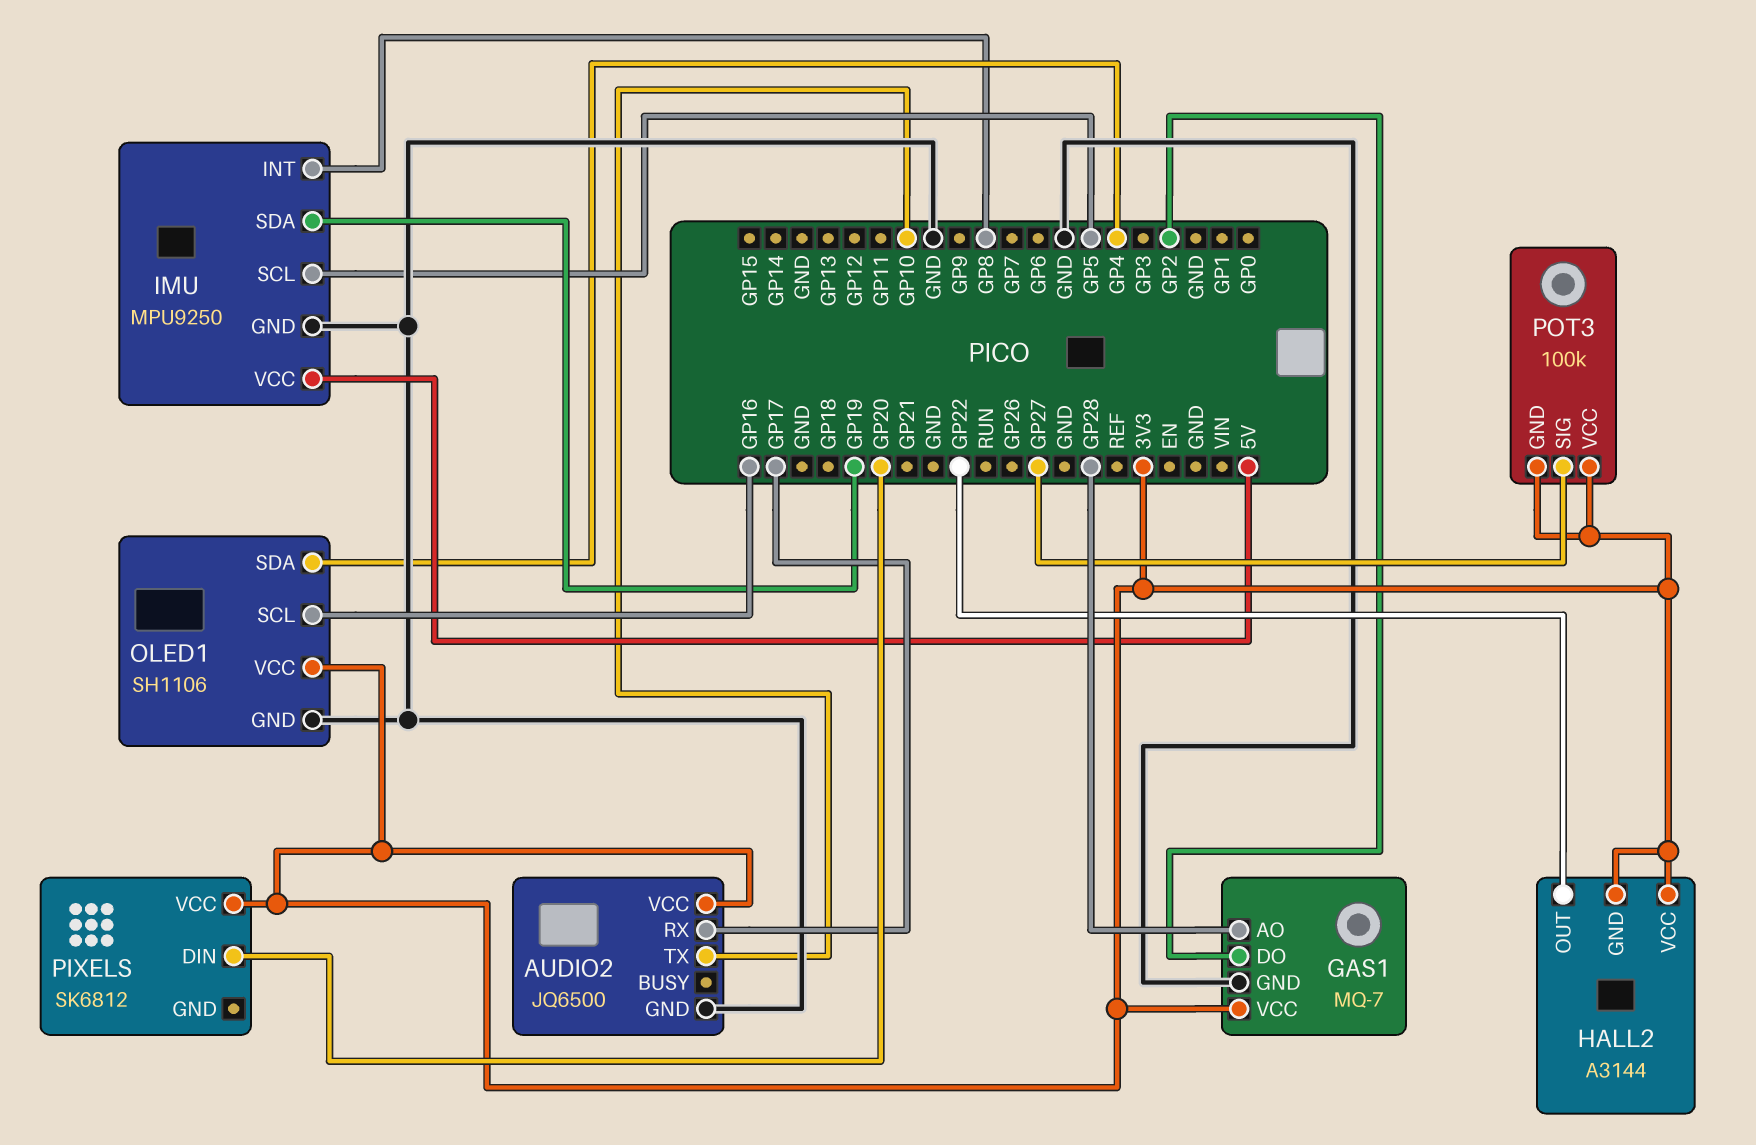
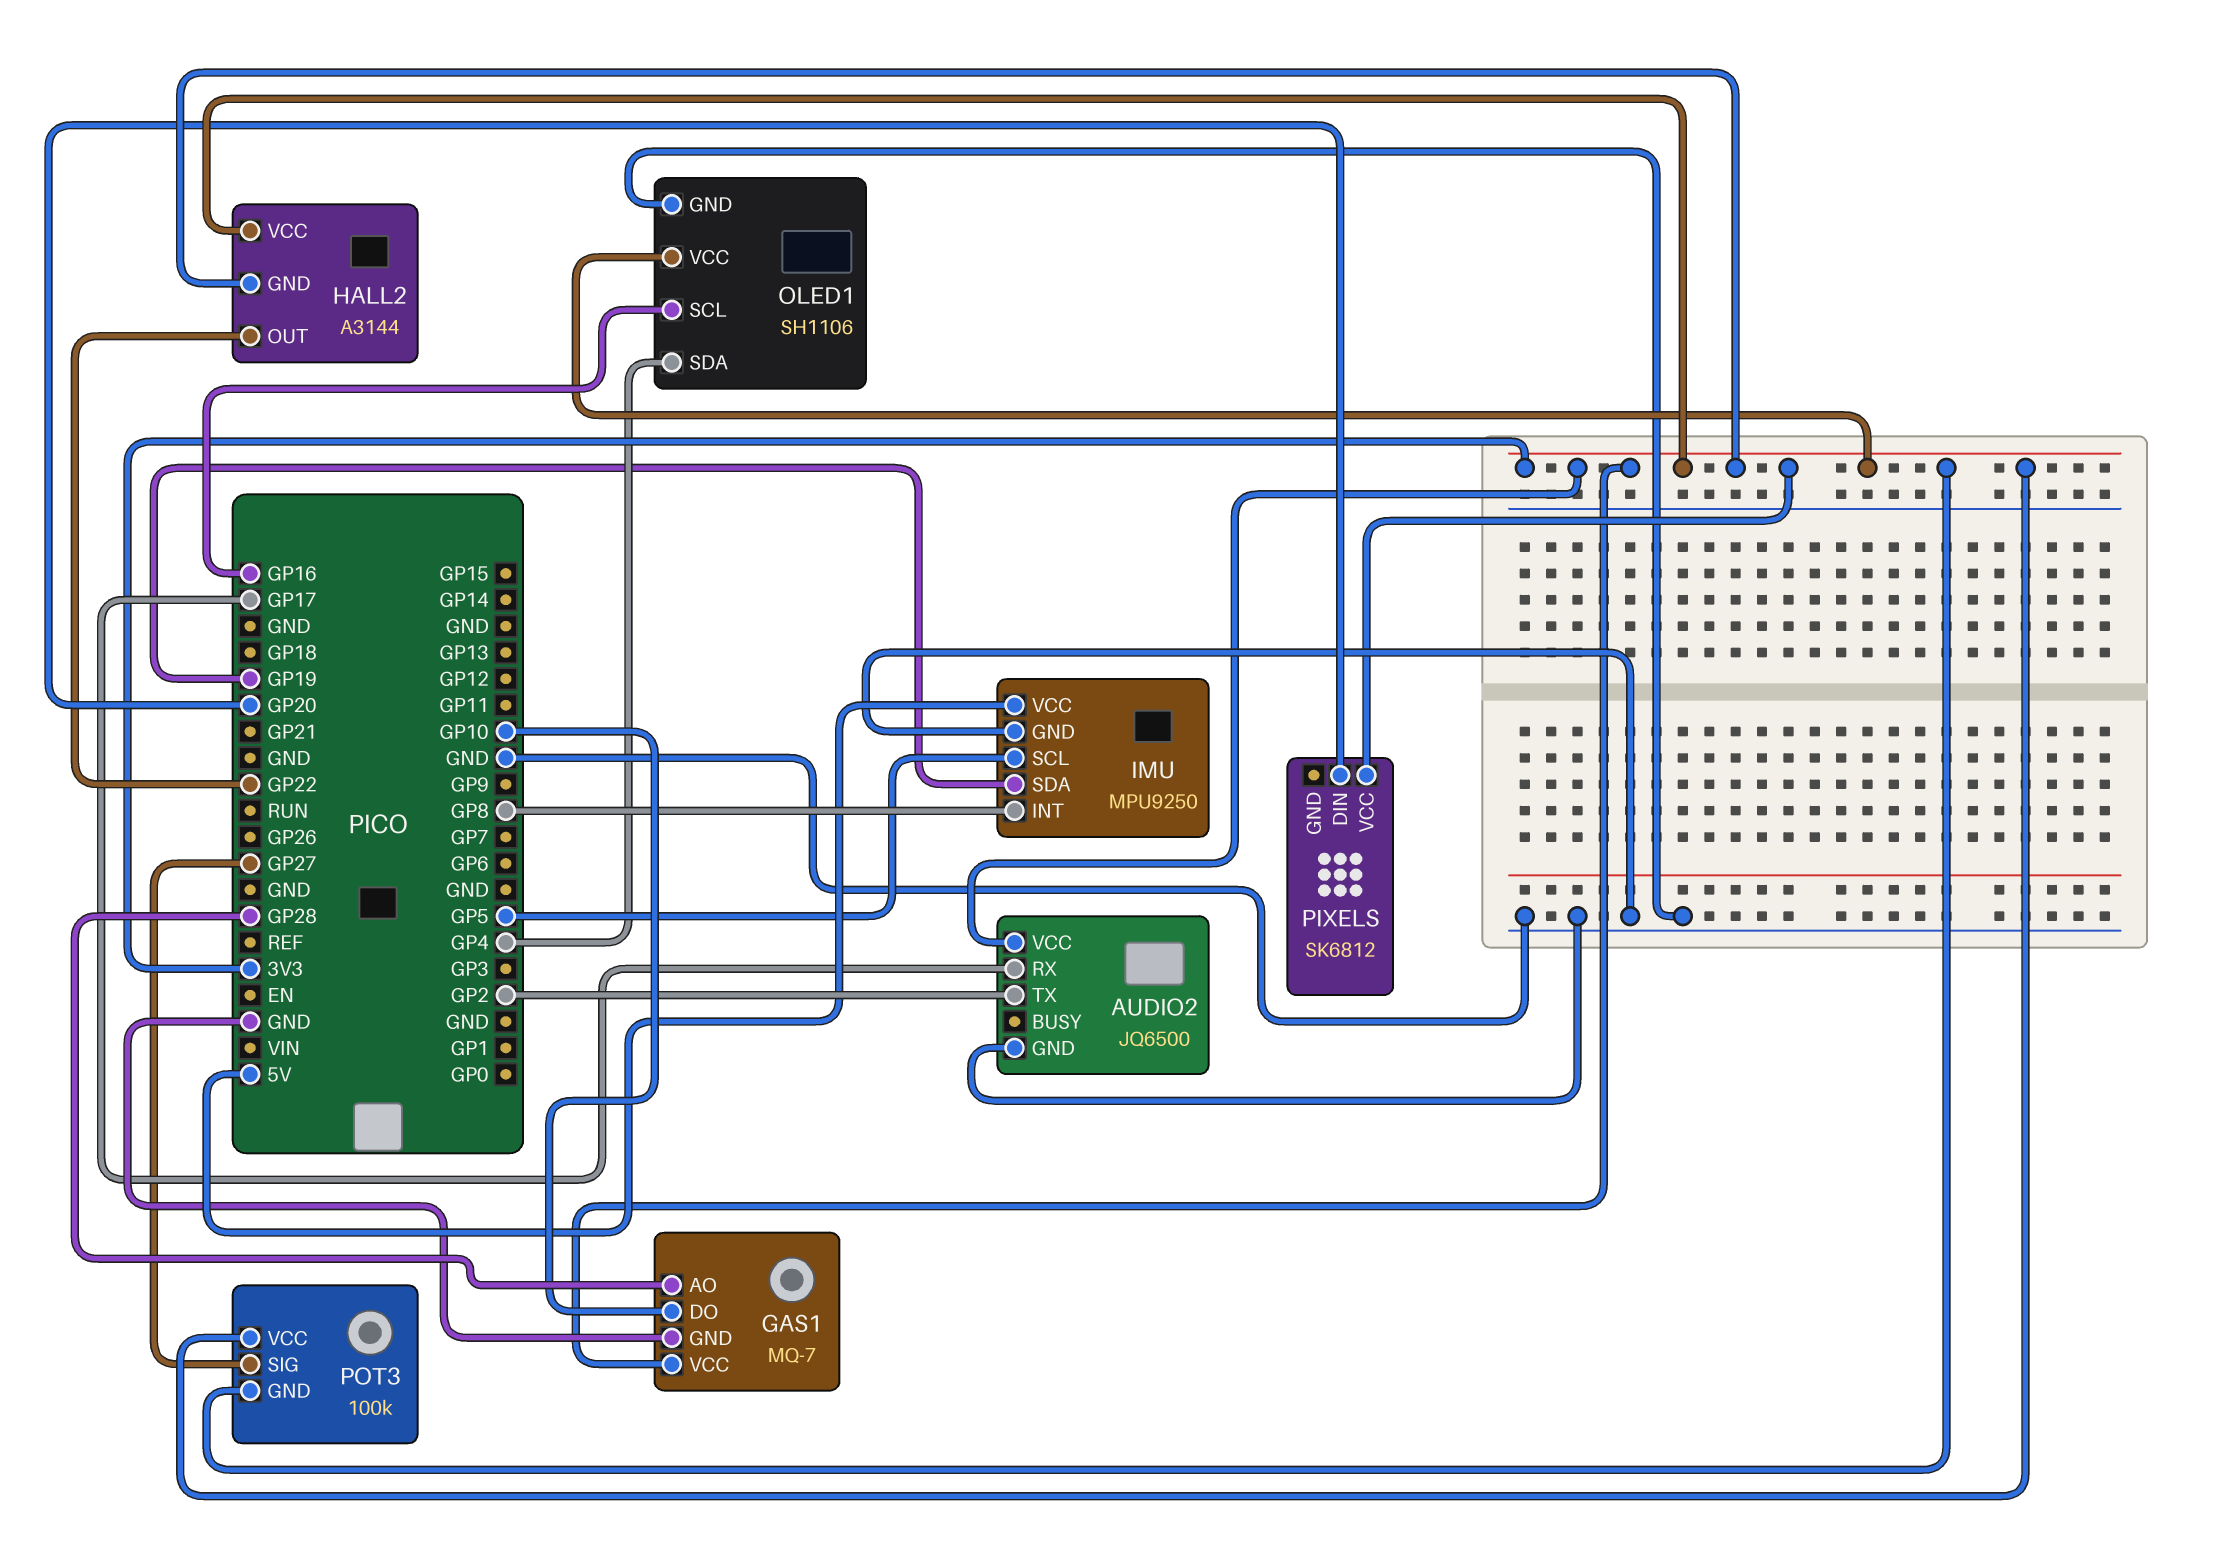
AUDIO2 pin TX: GP10 -> GP2
GAS1 pin DO: GP2 -> GP10

